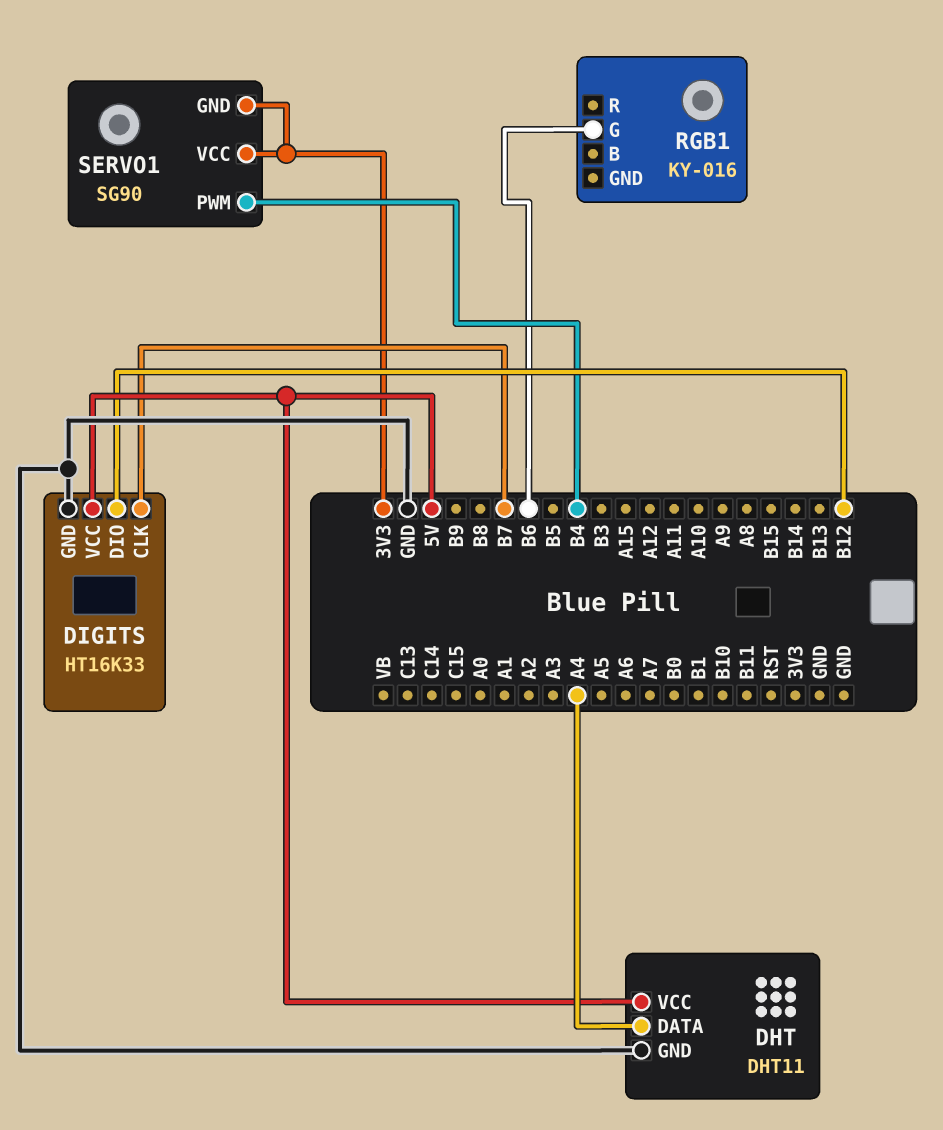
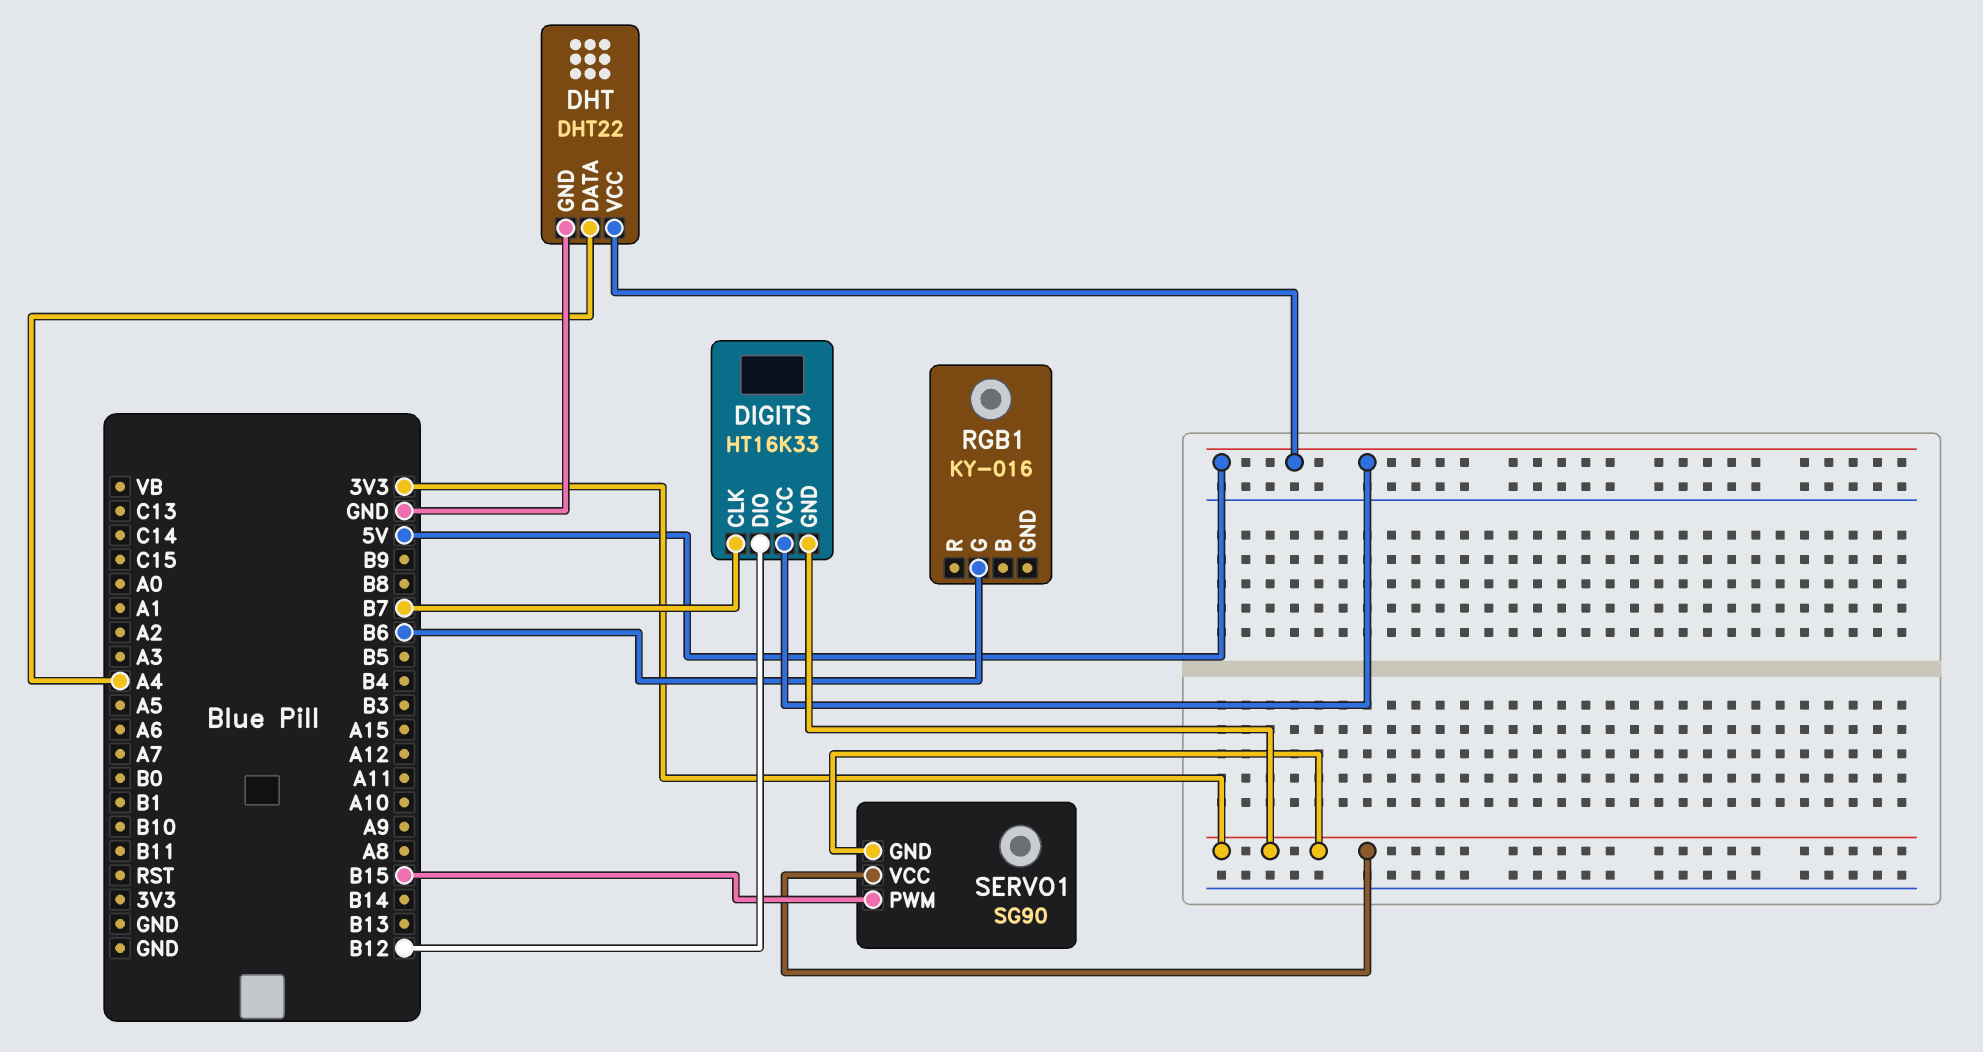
DHT: DHT11 -> DHT22
DIGITS pin GND: GND -> 3V3
SERVO1 pin PWM: B4 -> B15

